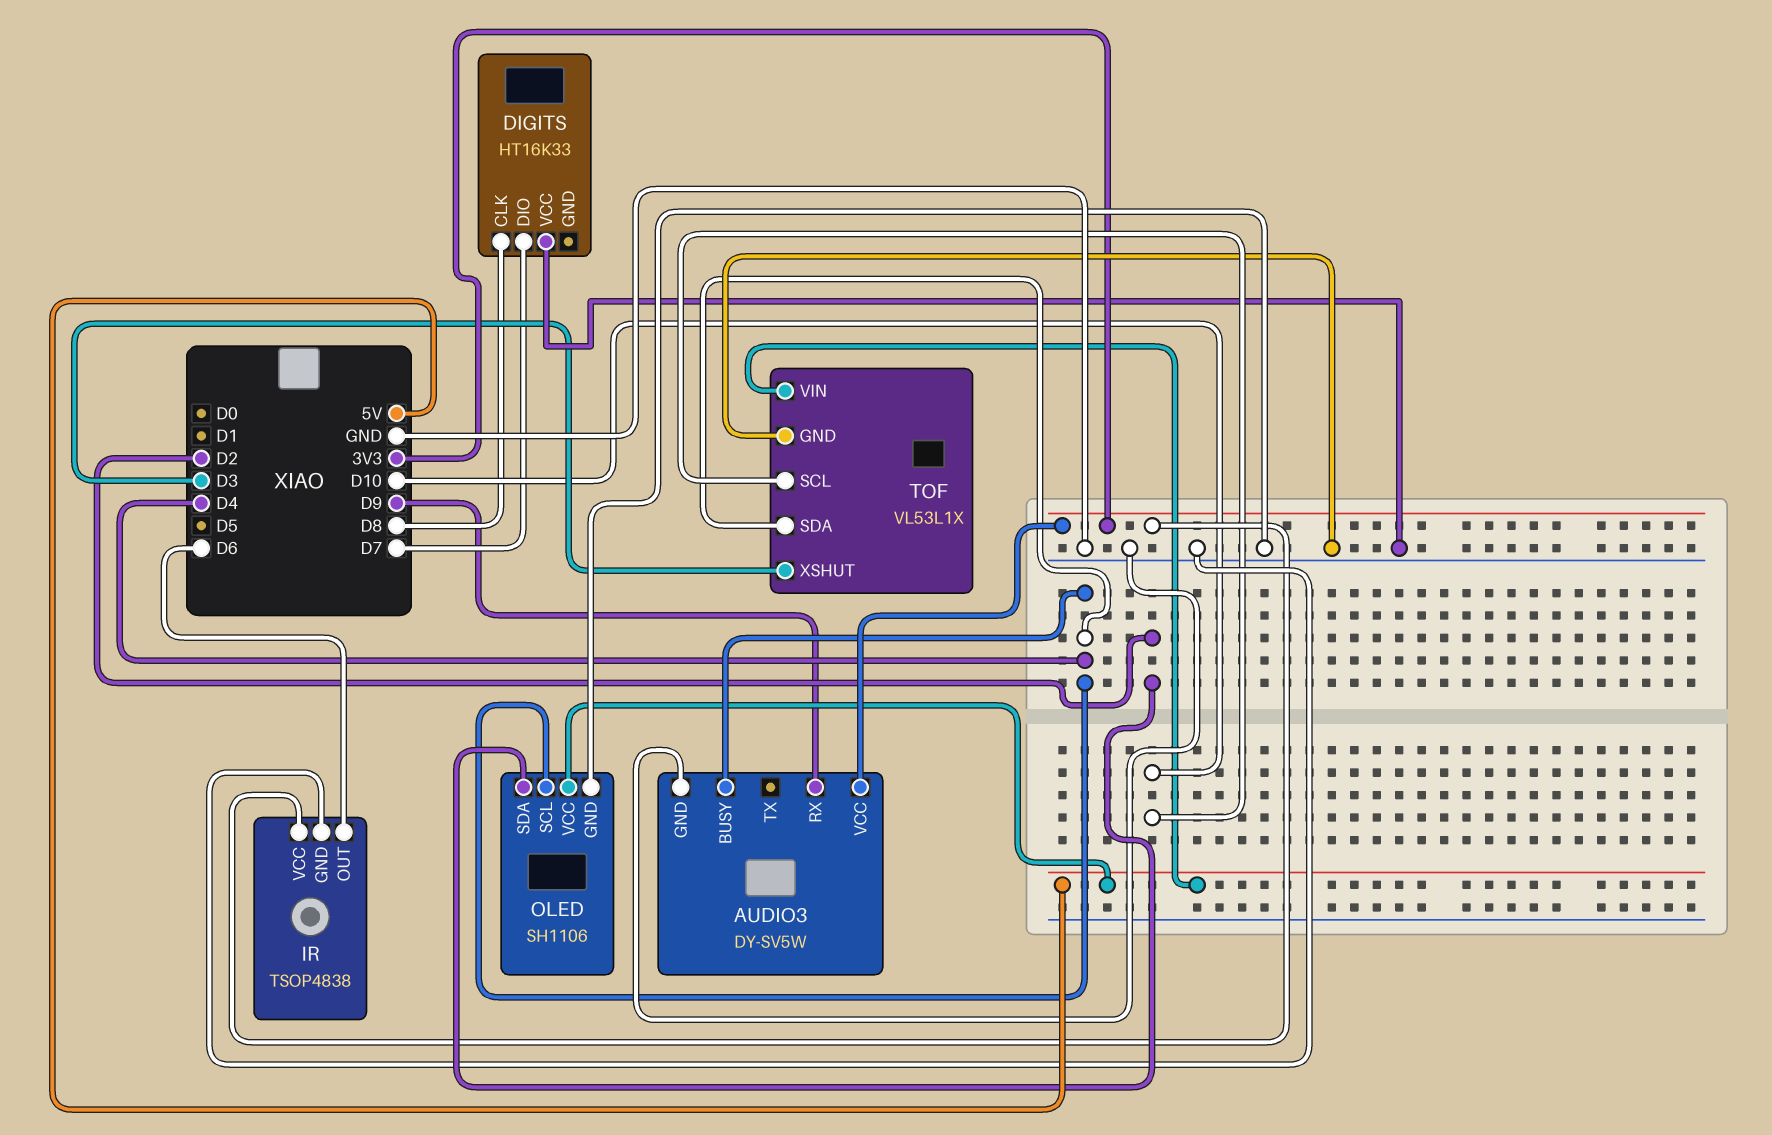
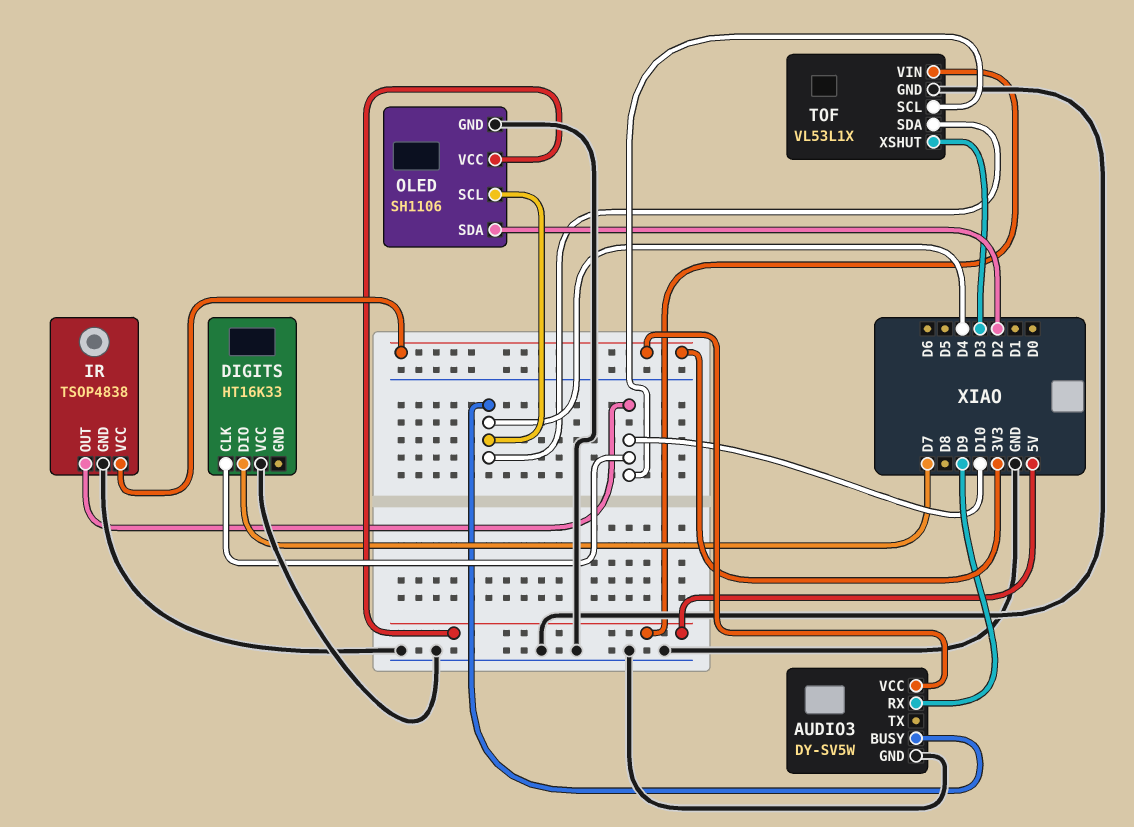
DIGITS pin CLK: D8 -> D10
IR pin OUT: D6 -> D10

